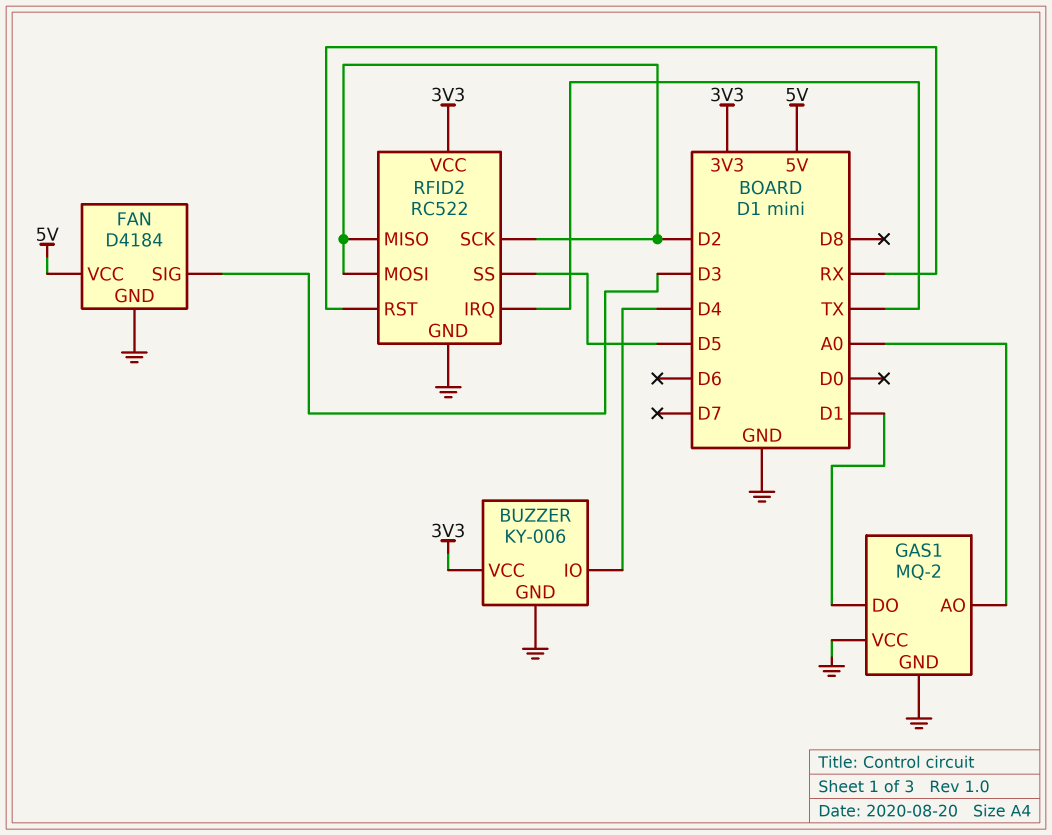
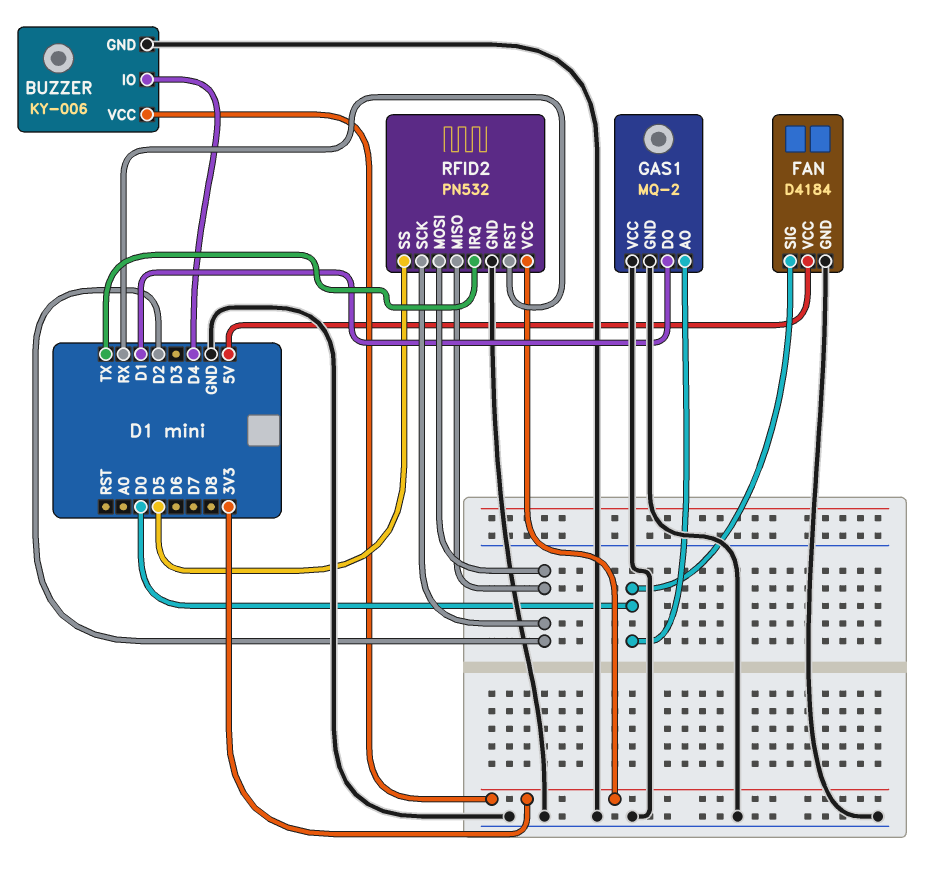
FAN pin SIG: D3 -> D0
GAS1 pin AO: A0 -> D0
RFID2: RC522 -> PN532

